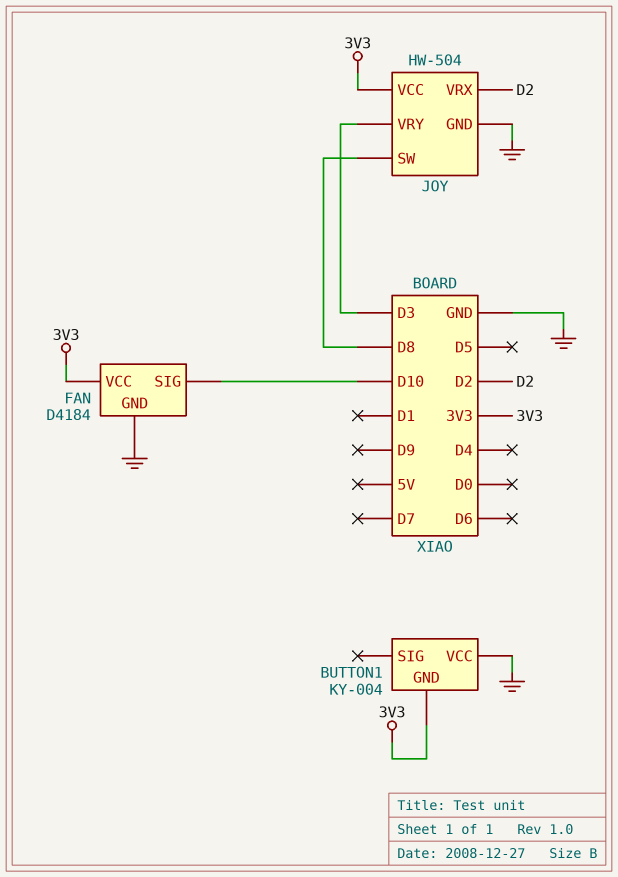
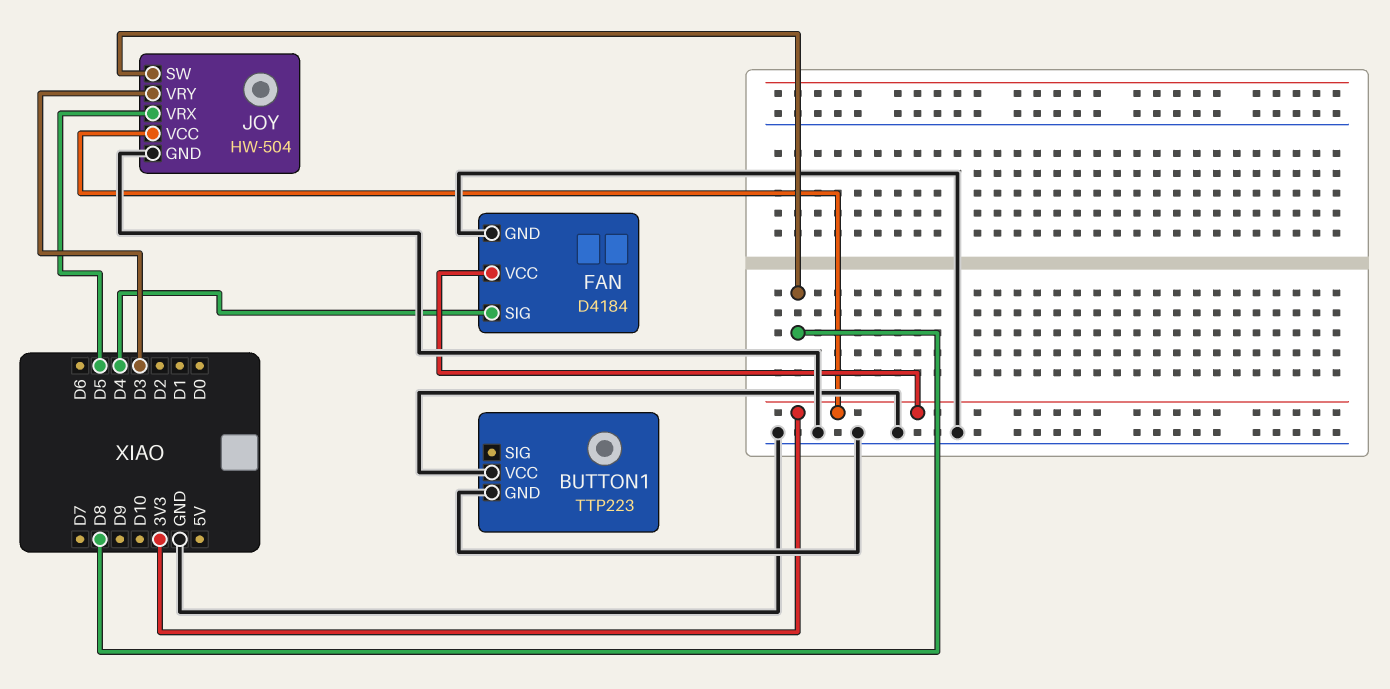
BUTTON1: KY-004 -> TTP223
BUTTON1 pin GND: 3V3 -> GND
FAN pin SIG: D10 -> D4
JOY pin VRX: D2 -> D5

